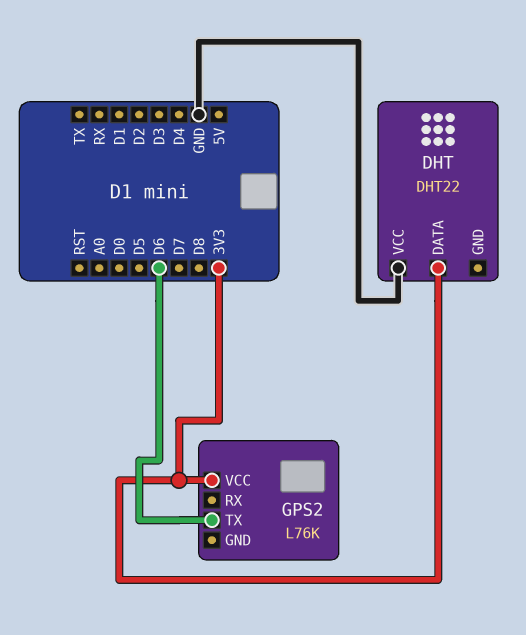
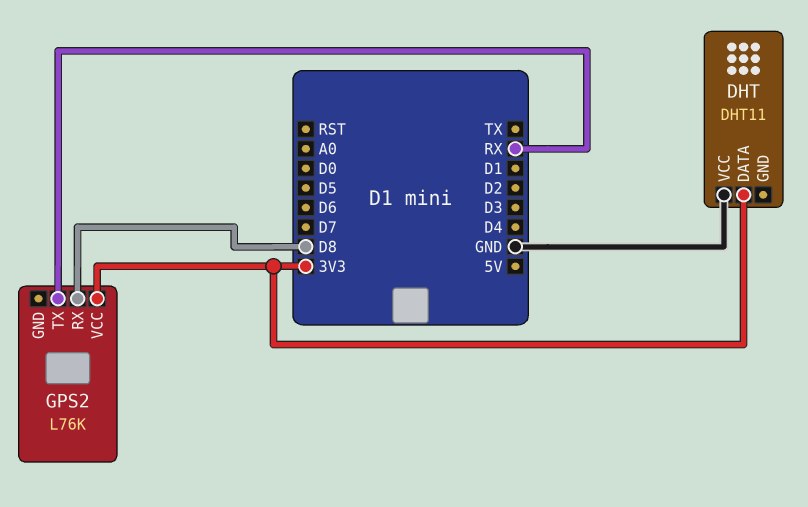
DHT: DHT22 -> DHT11
GPS2 pin RX: none -> D8
GPS2 pin TX: D6 -> RX

